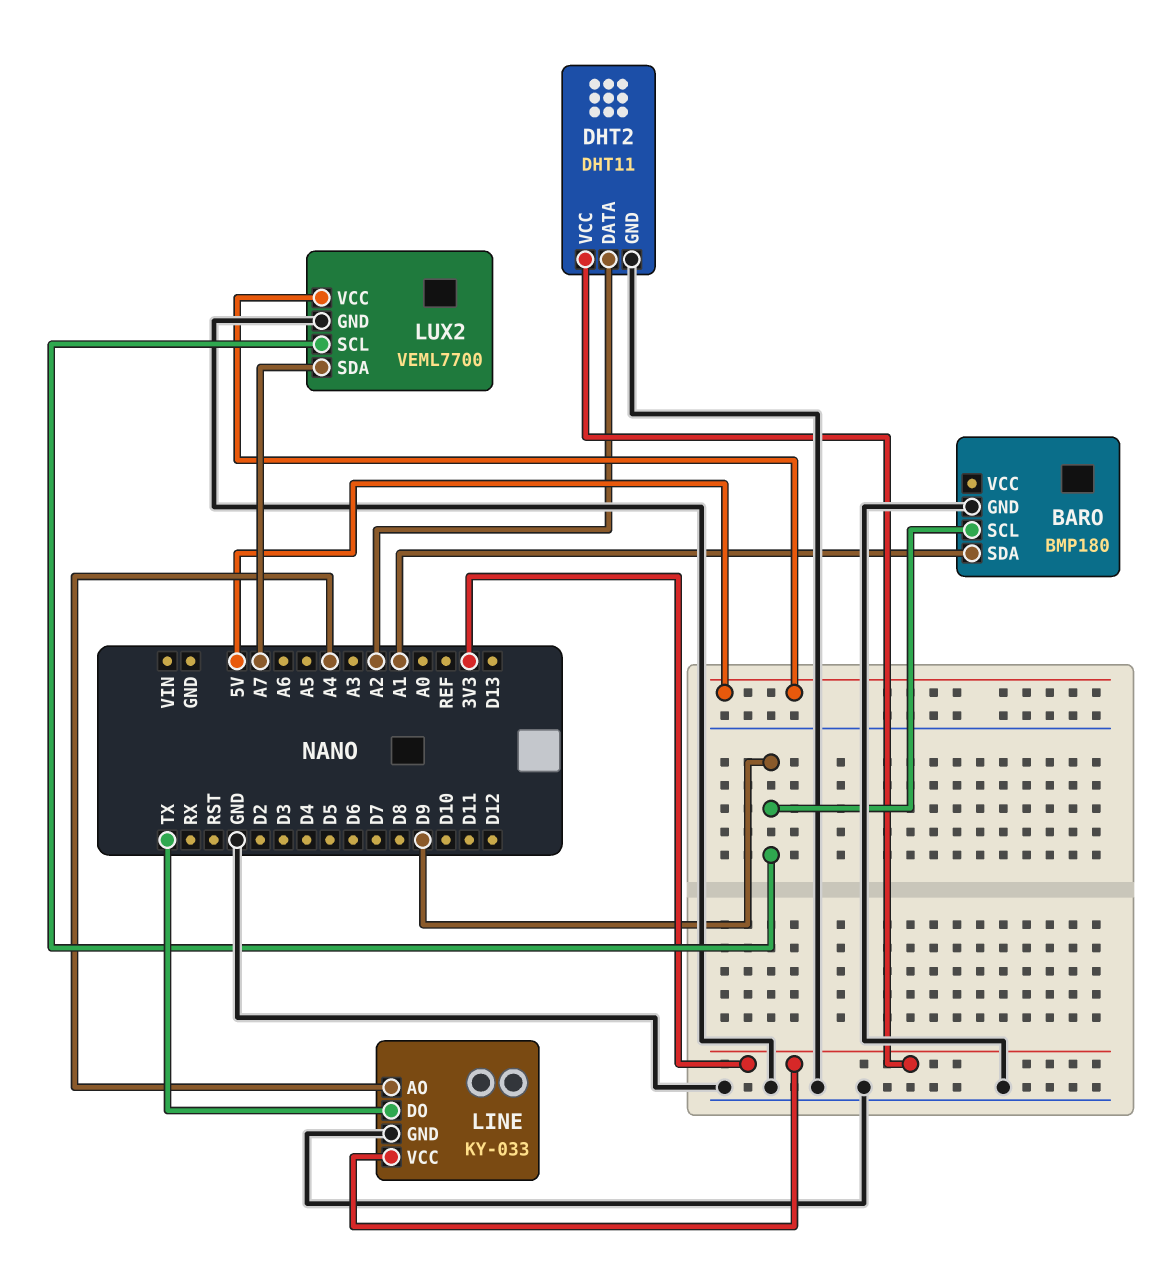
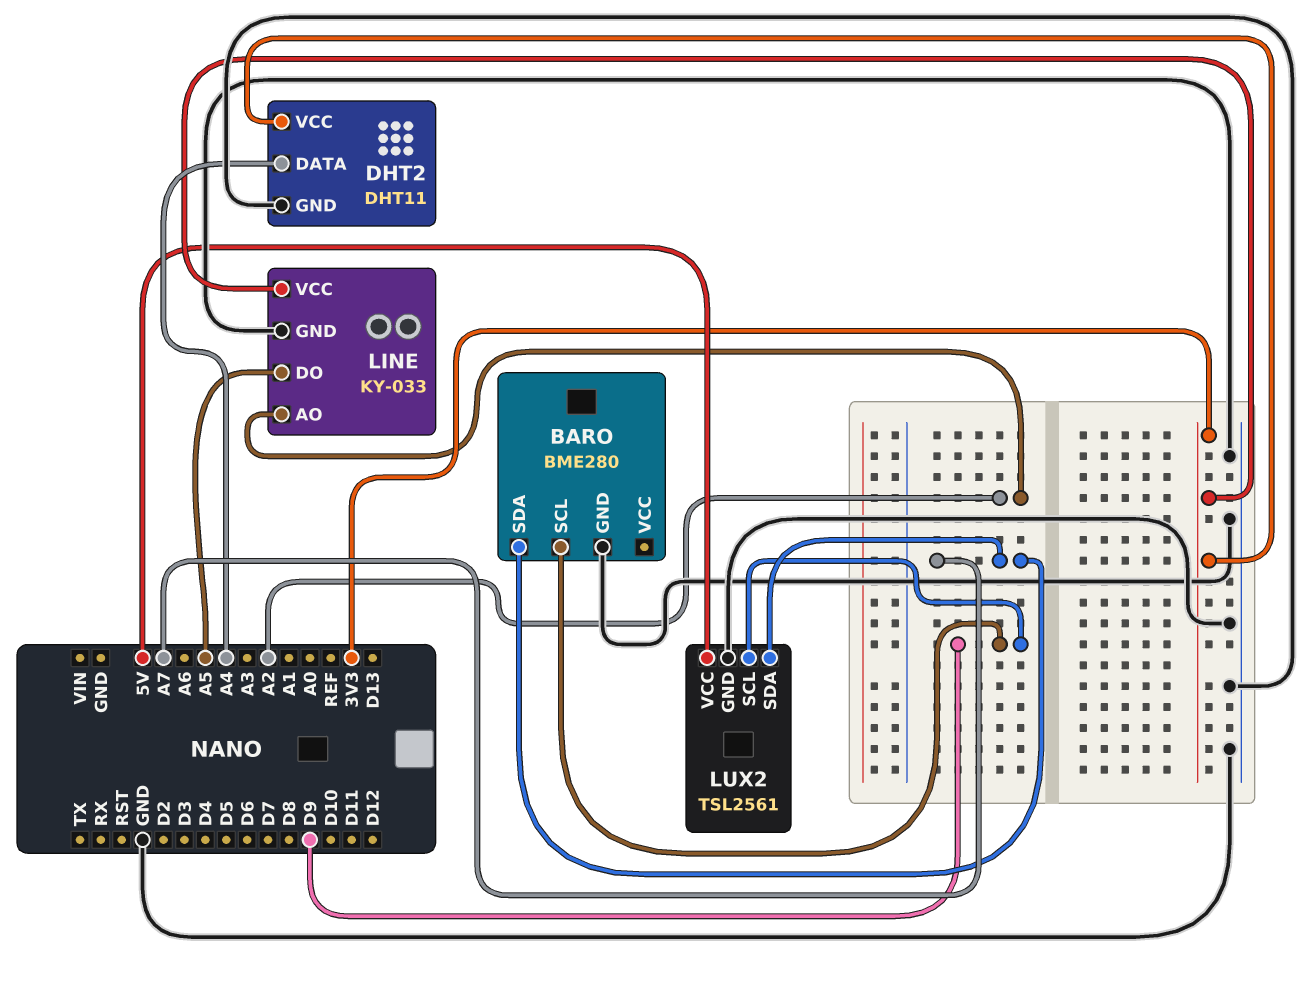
BARO: BMP180 -> BME280
BARO pin SDA: A1 -> A7
DHT2 pin DATA: A2 -> A4
LINE pin AO: A4 -> A2
LINE pin DO: TX -> A5
LUX2: VEML7700 -> TSL2561

